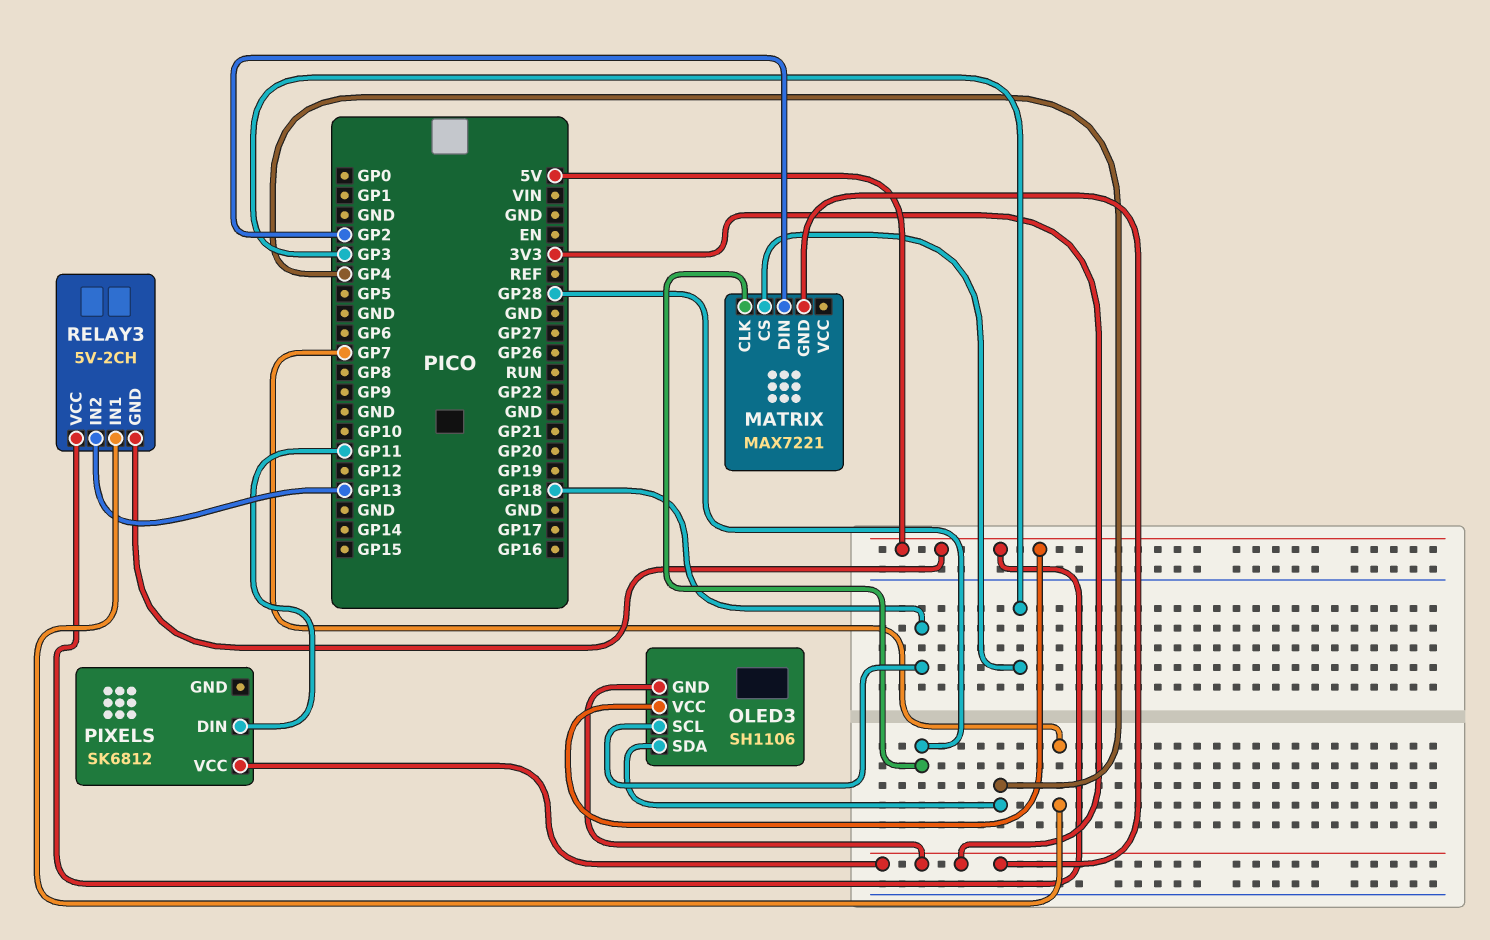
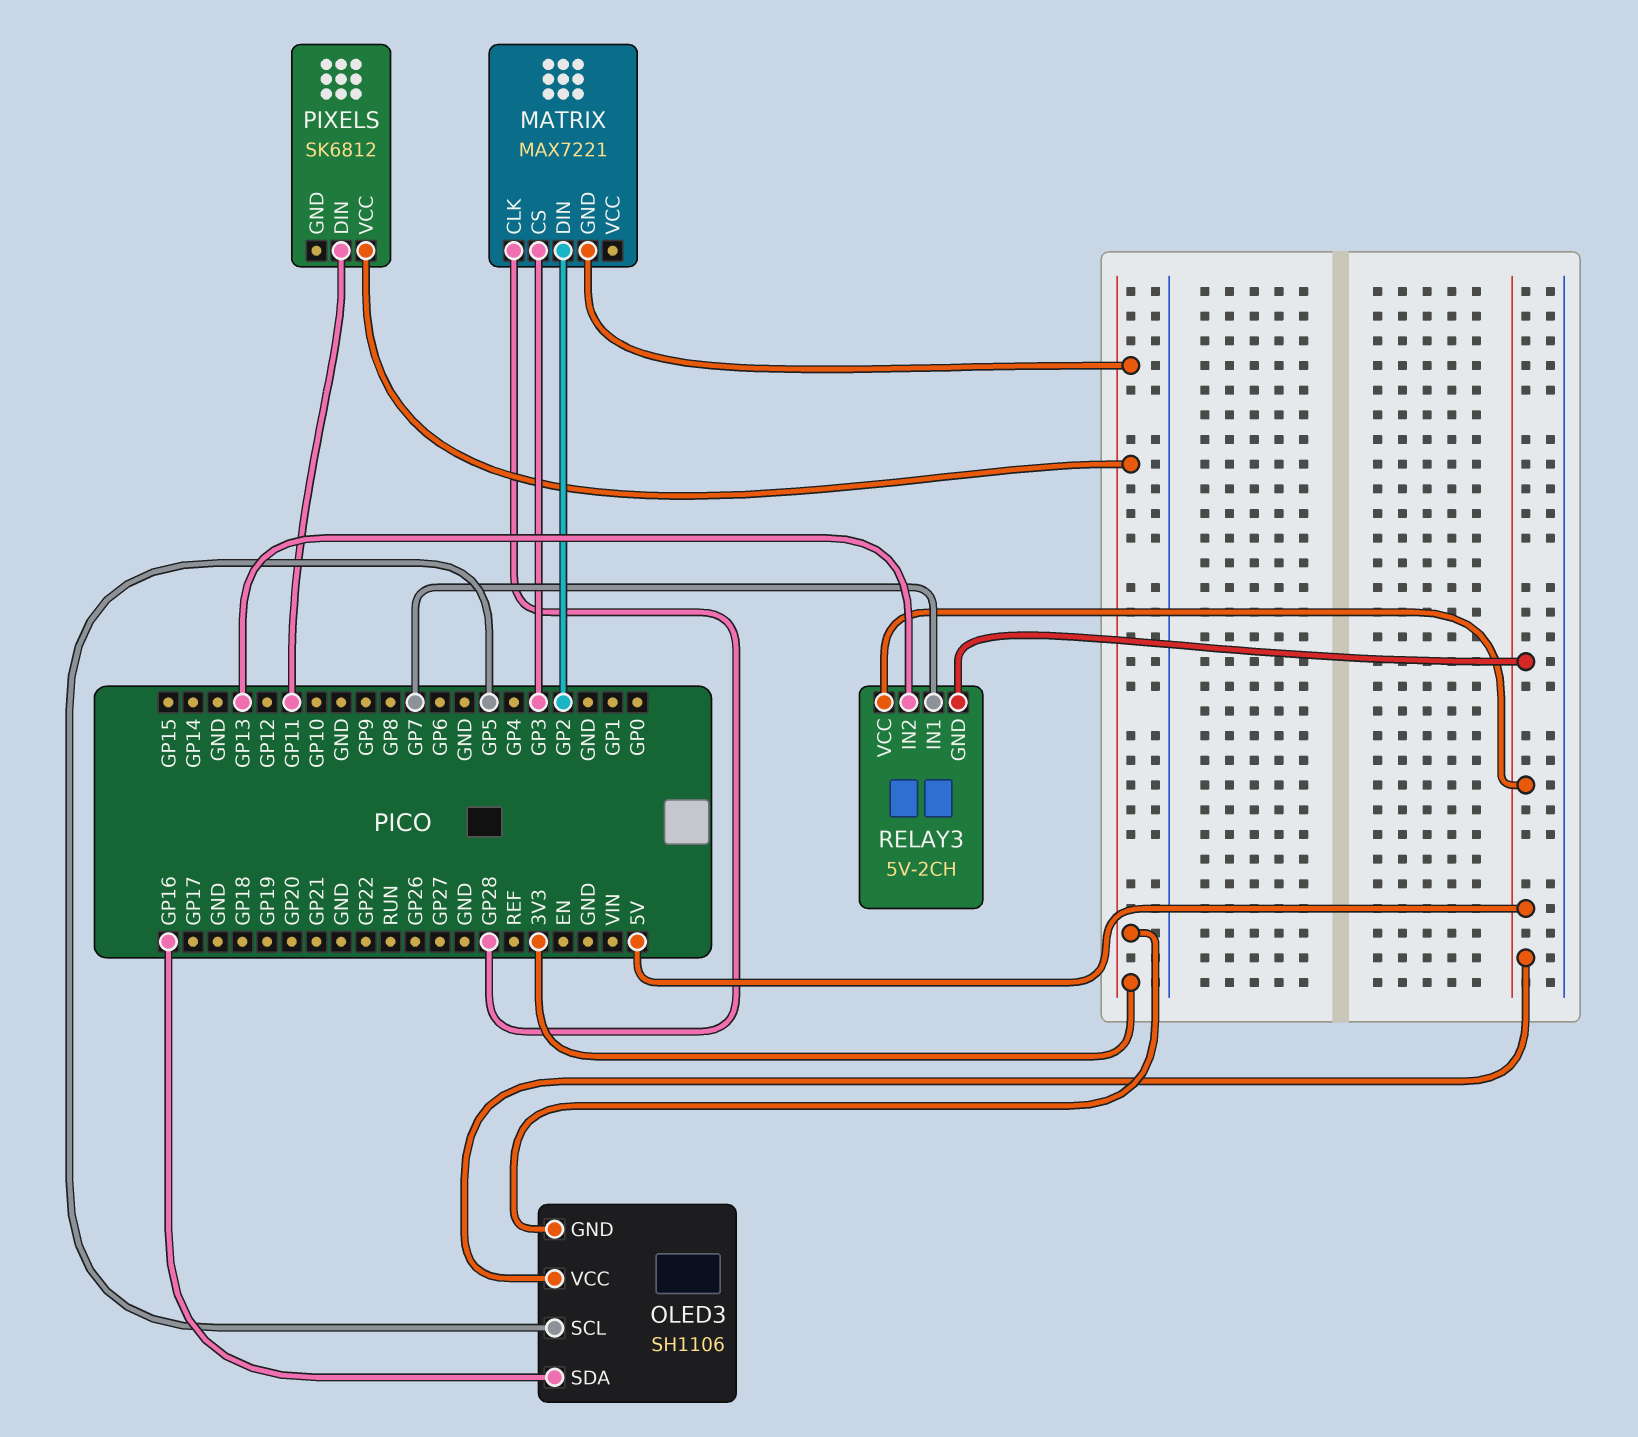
OLED3 pin SCL: GP18 -> GP5
OLED3 pin SDA: GP4 -> GP16

